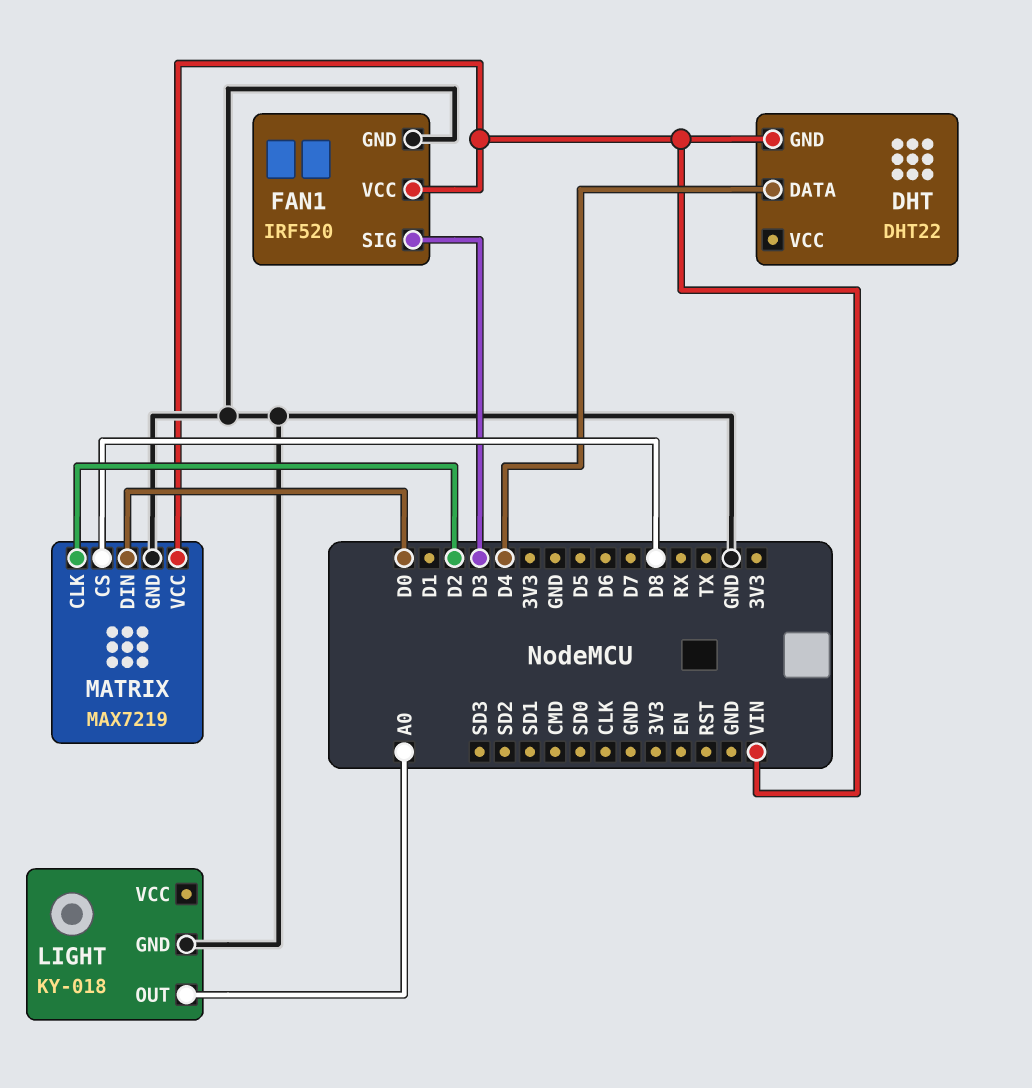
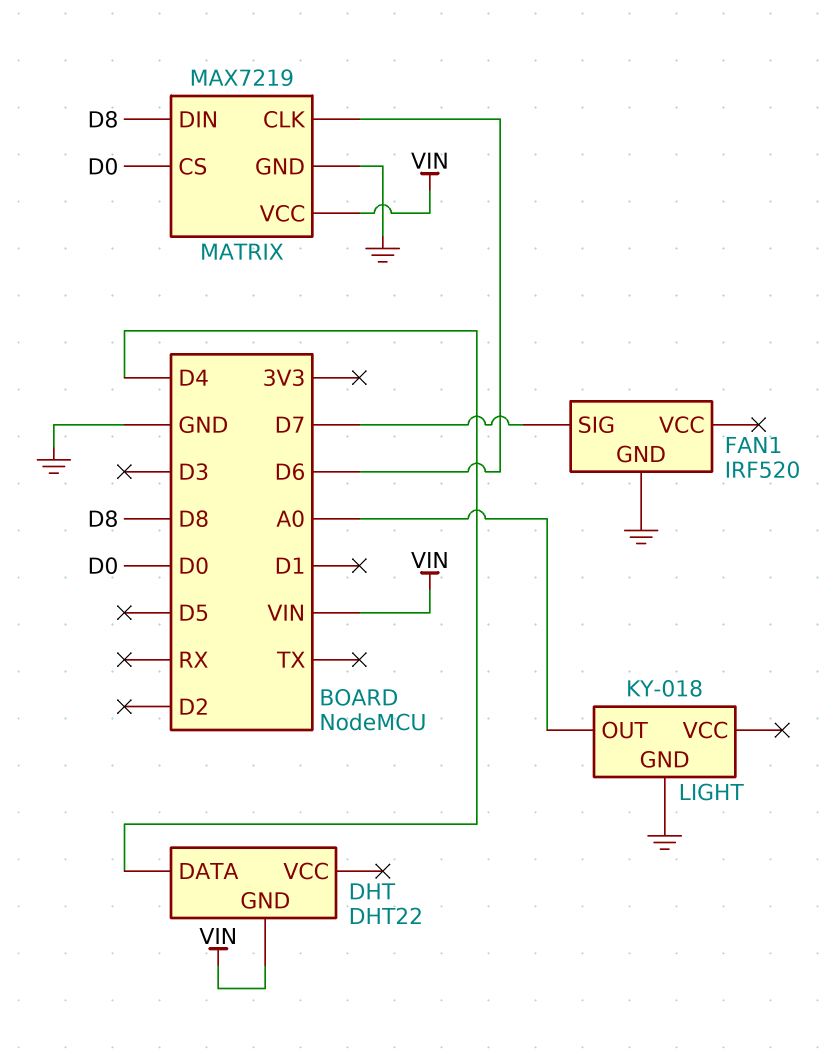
FAN1 pin SIG: D3 -> D7
FAN1 pin VCC: VIN -> none
MATRIX pin CLK: D2 -> D6
MATRIX pin CS: D8 -> D0
MATRIX pin DIN: D0 -> D8

